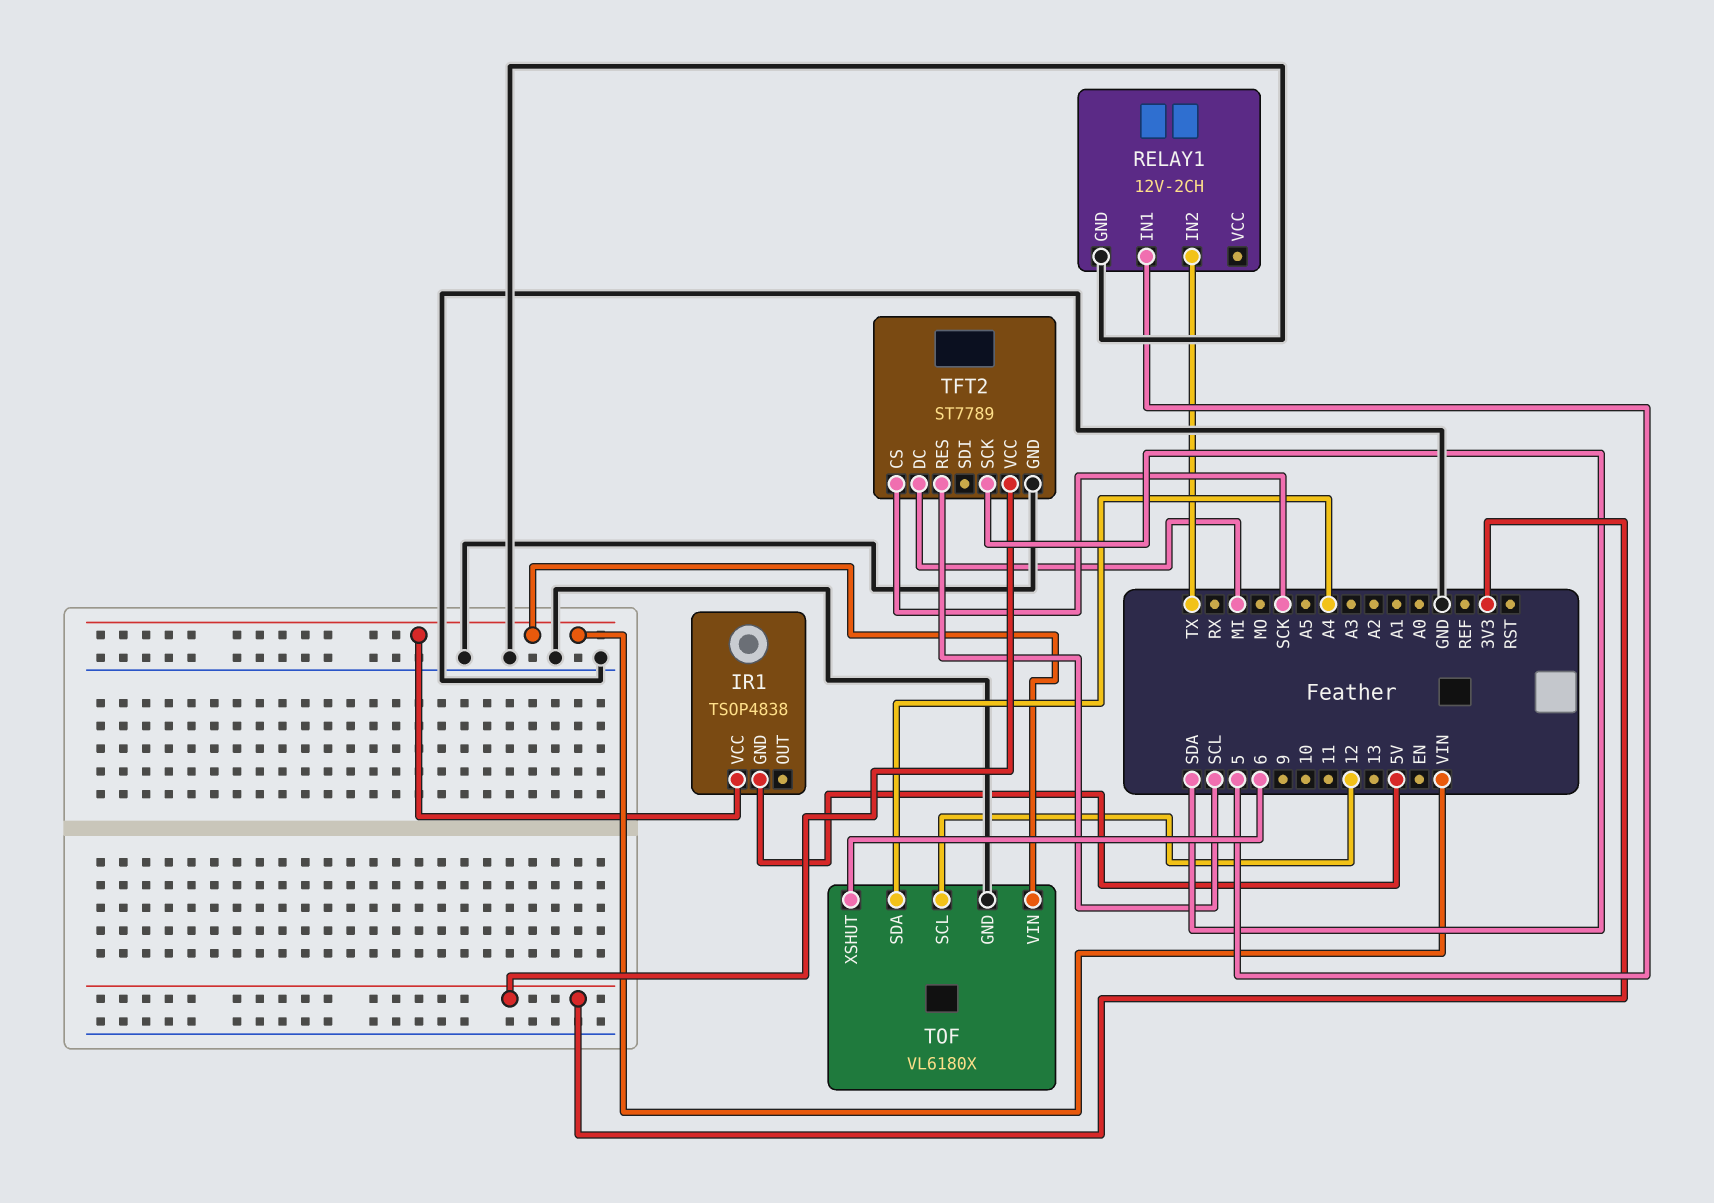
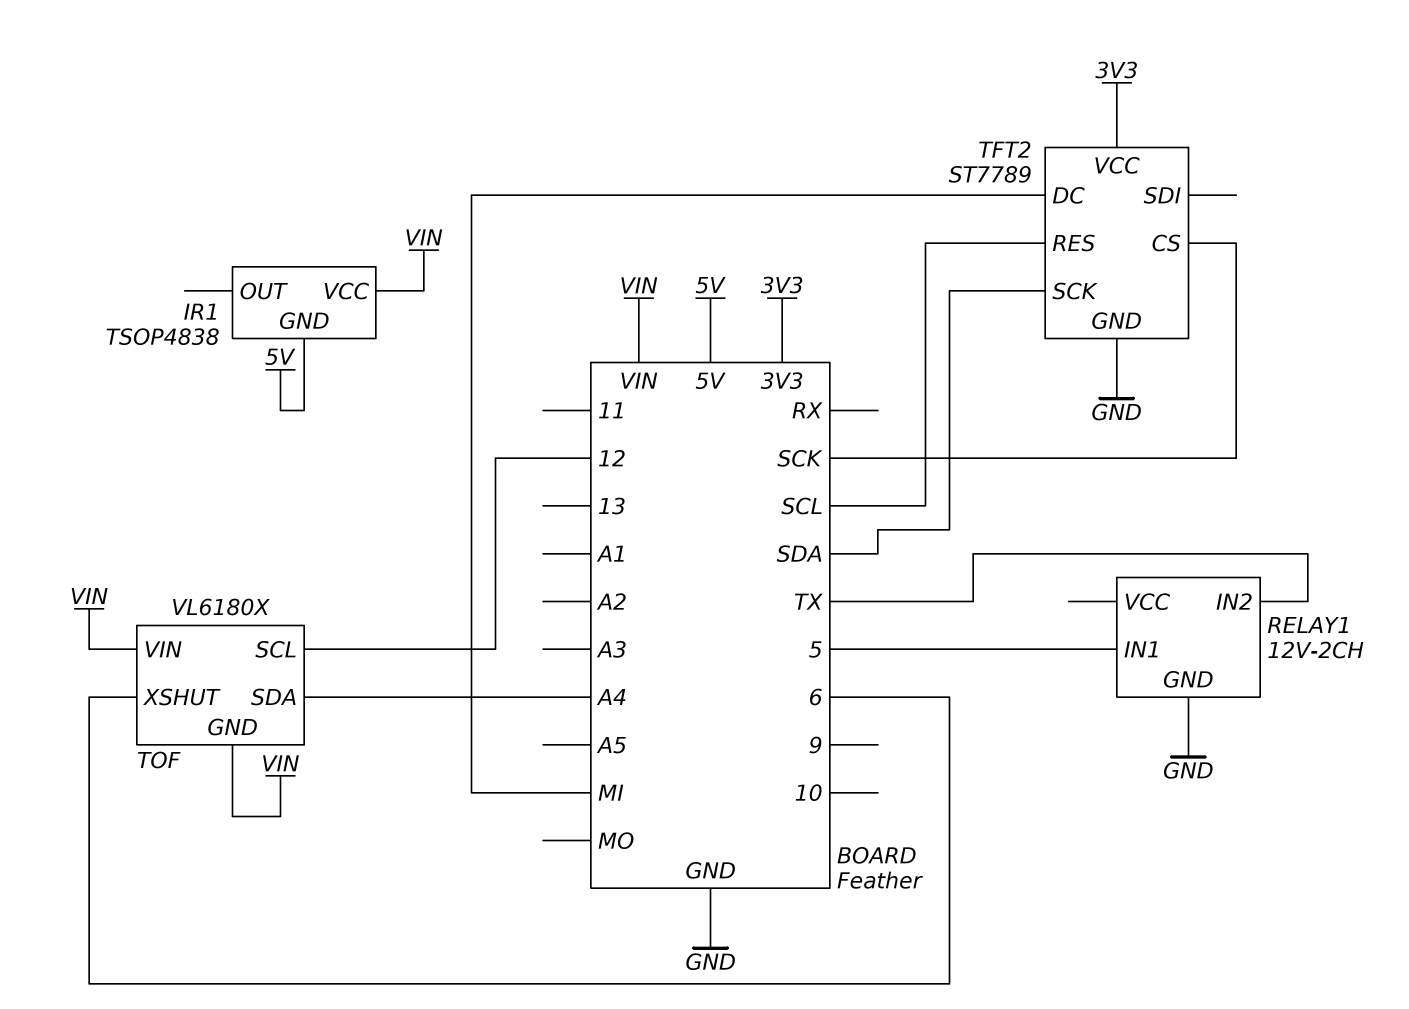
TOF pin GND: GND -> VIN

